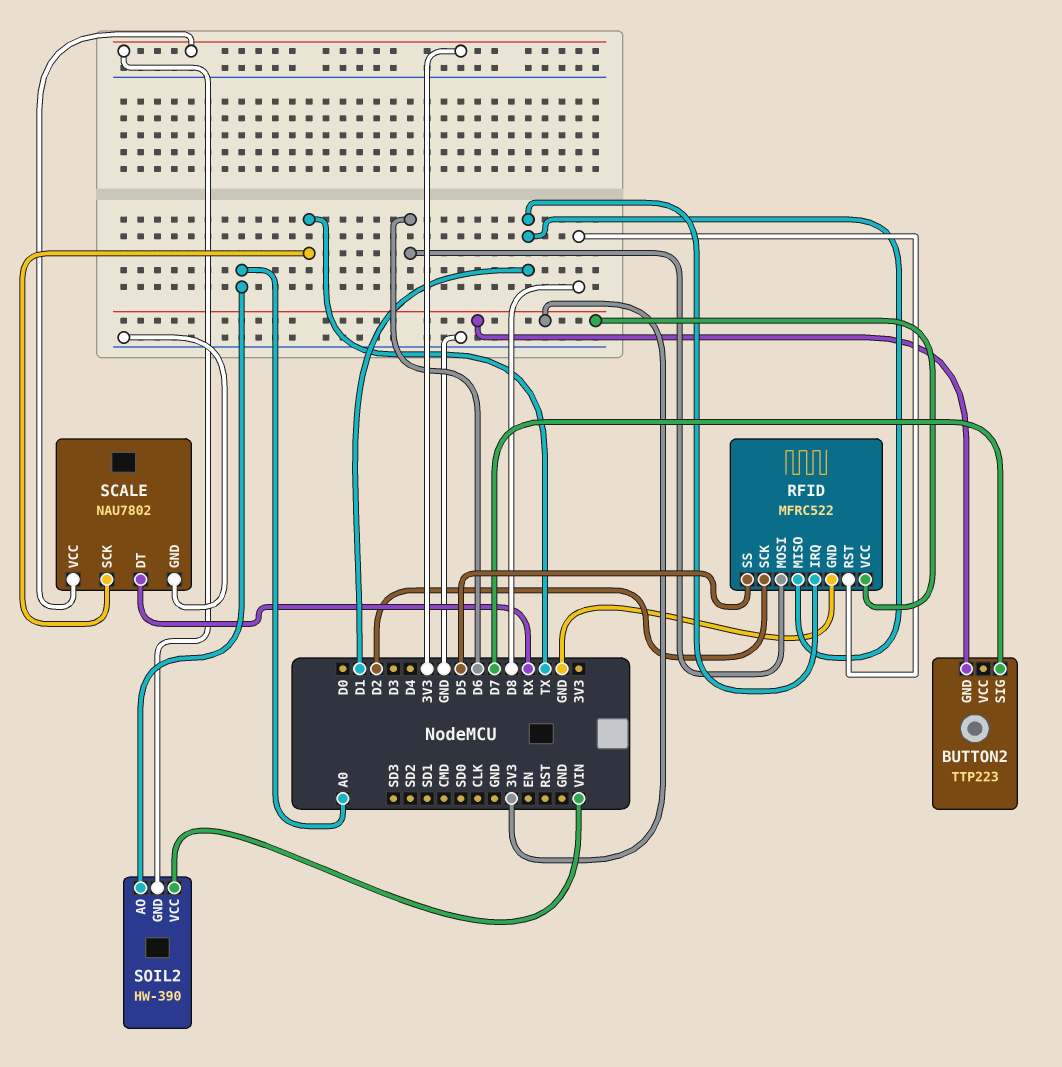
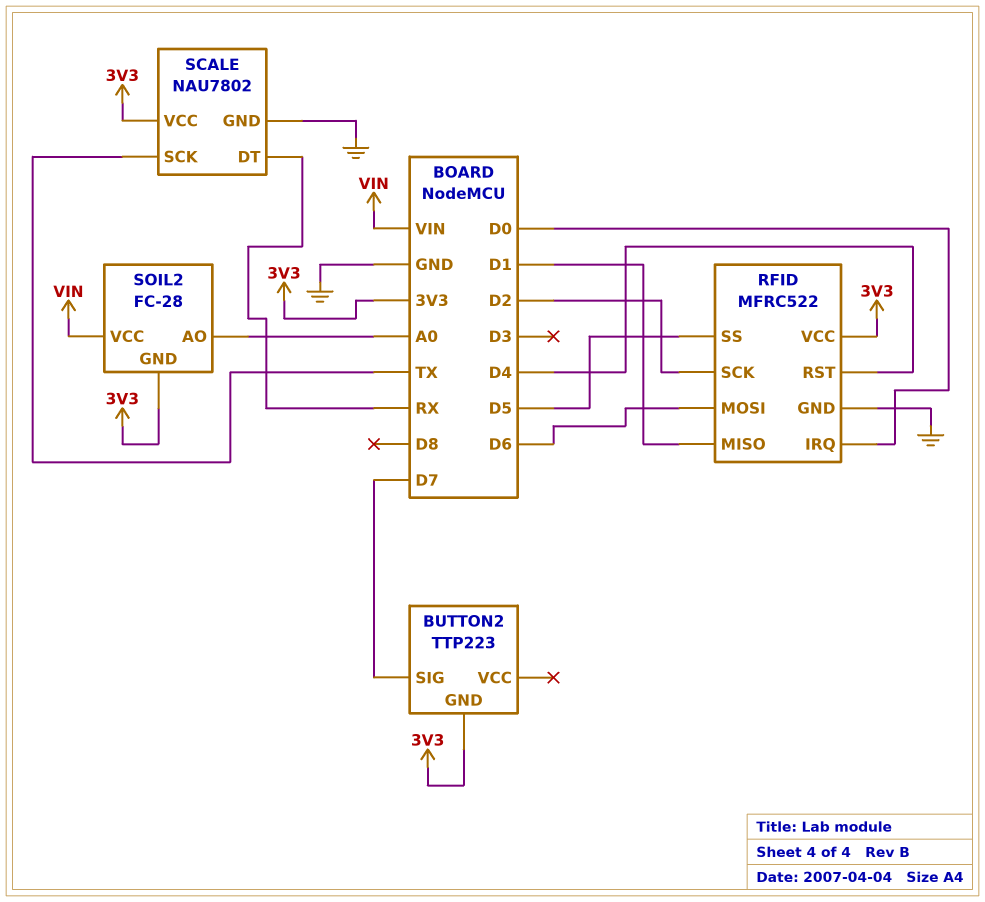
RFID pin IRQ: D1 -> D0
RFID pin RST: D8 -> D4
SOIL2: HW-390 -> FC-28

